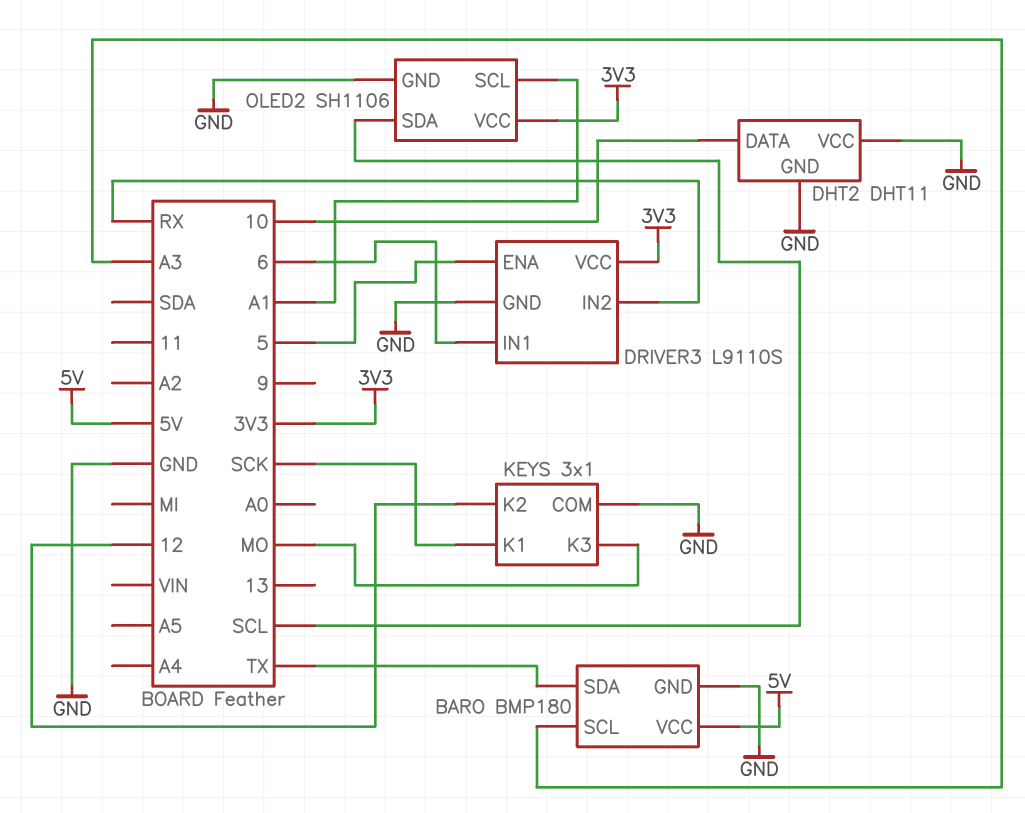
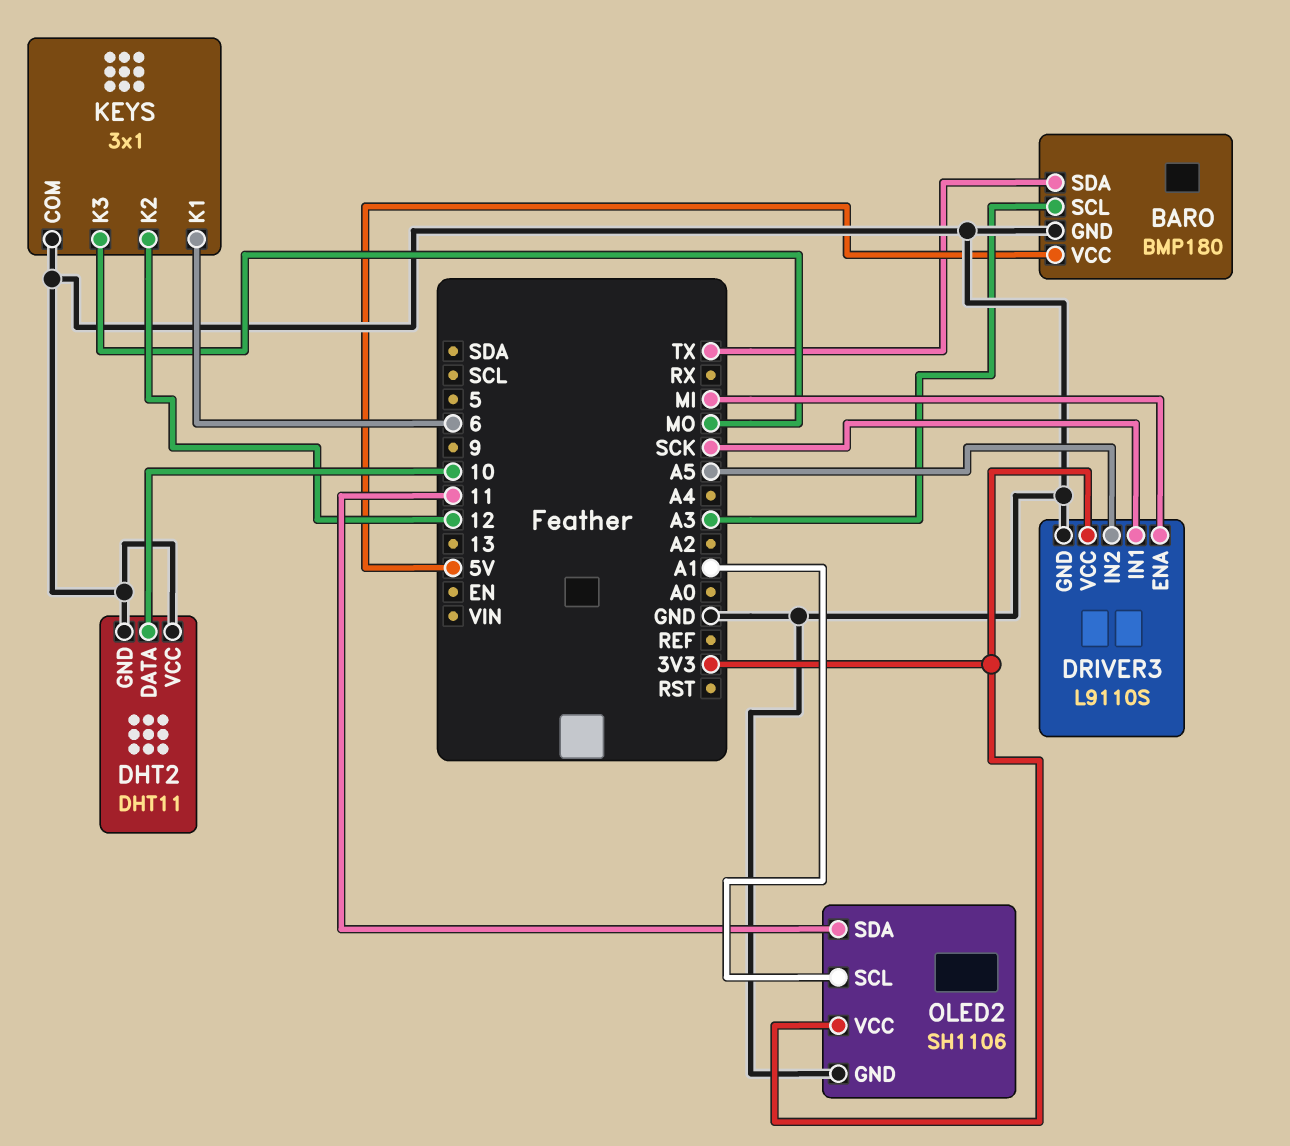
DRIVER3 pin ENA: 5 -> MI
DRIVER3 pin IN1: 6 -> SCK
DRIVER3 pin IN2: RX -> A5
KEYS pin K1: SCK -> 6
OLED2 pin SDA: SCL -> 11

